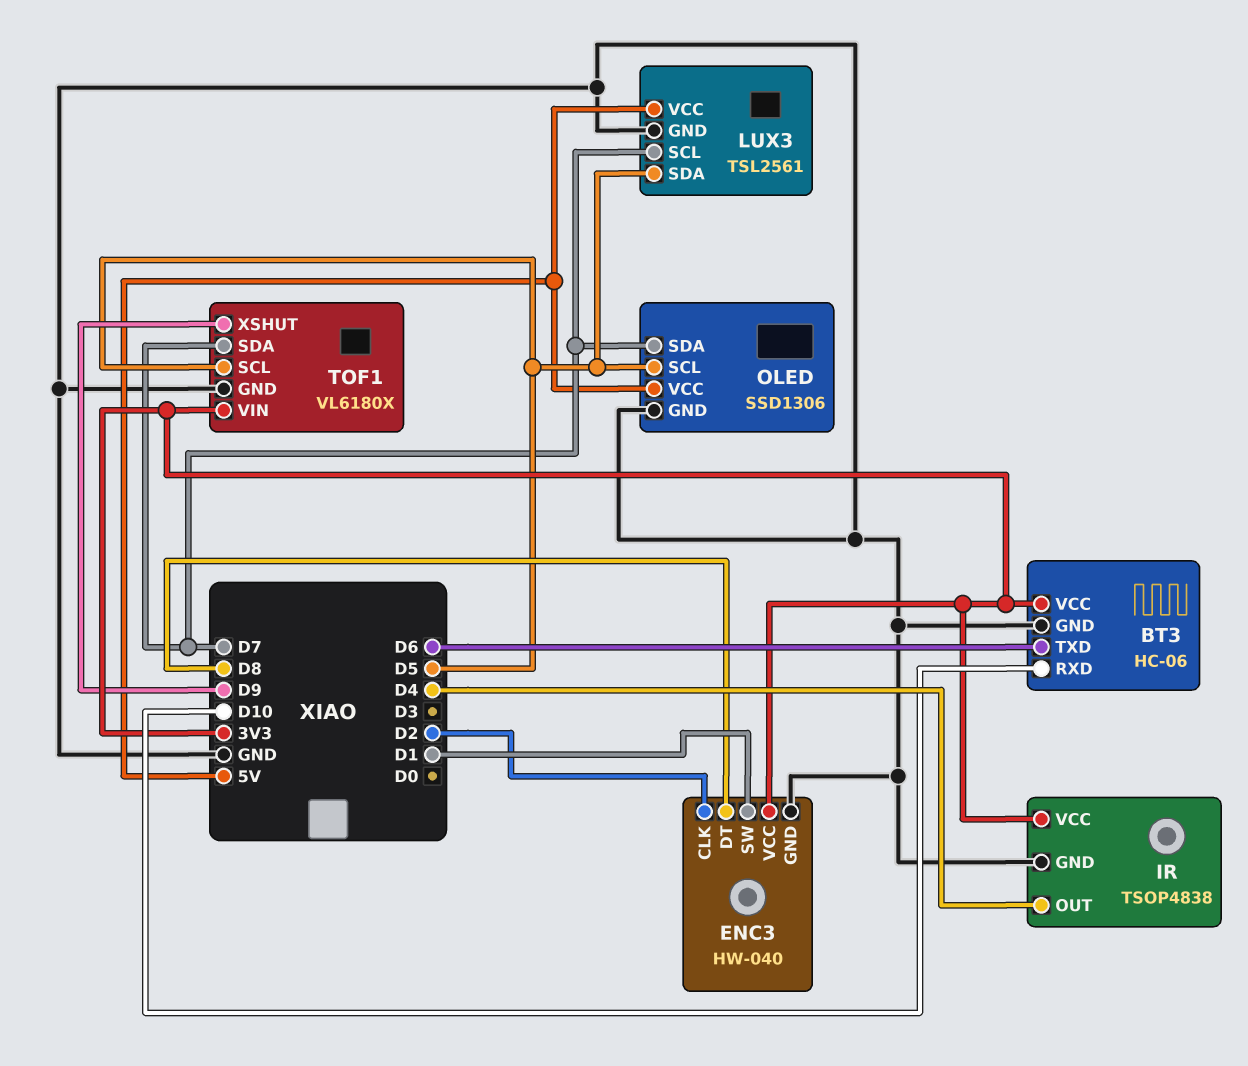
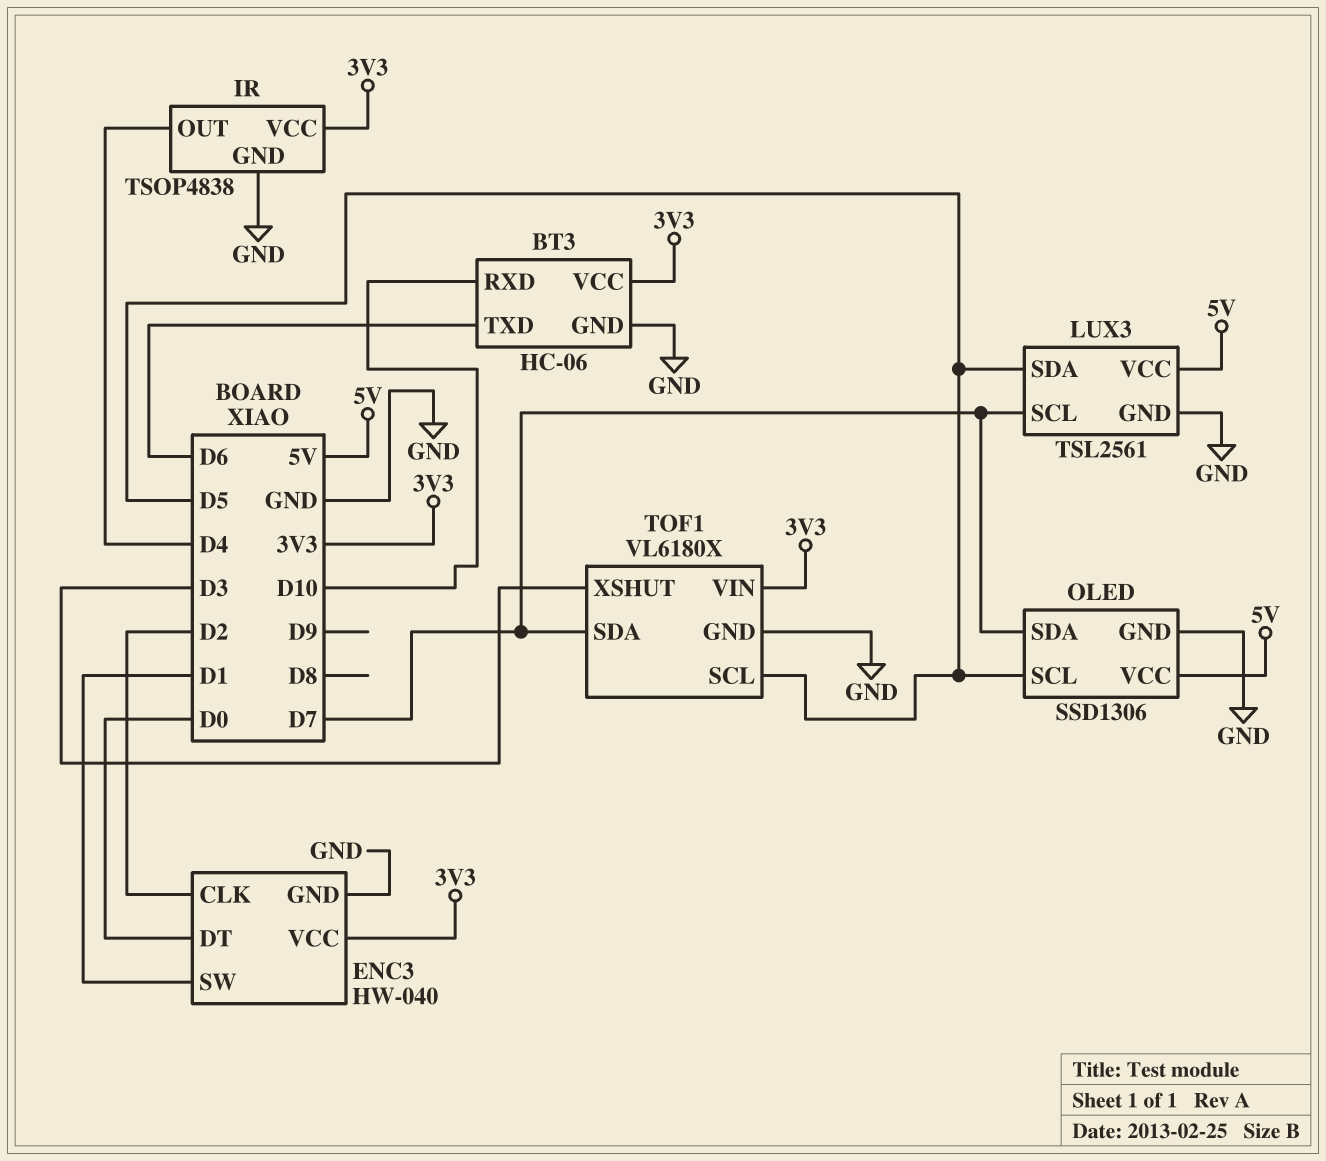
ENC3 pin DT: D8 -> D0
TOF1 pin XSHUT: D9 -> D3

